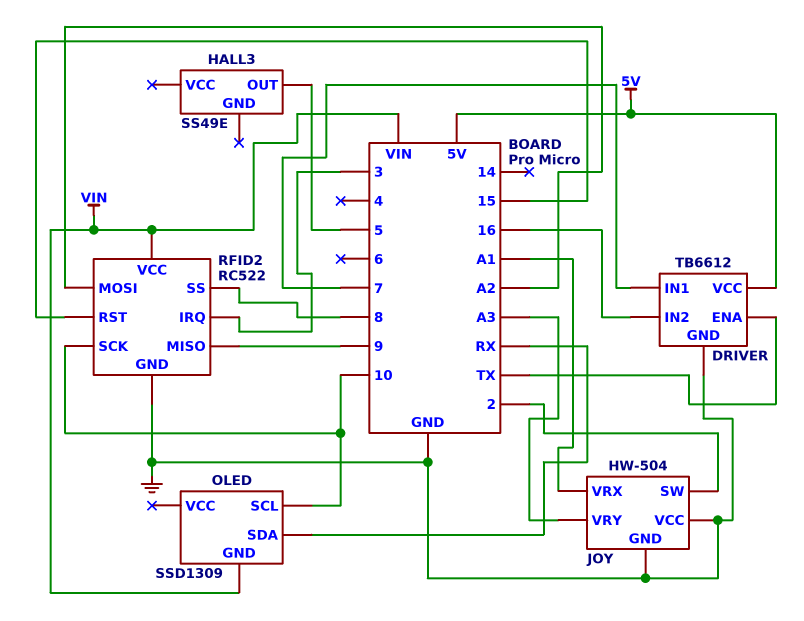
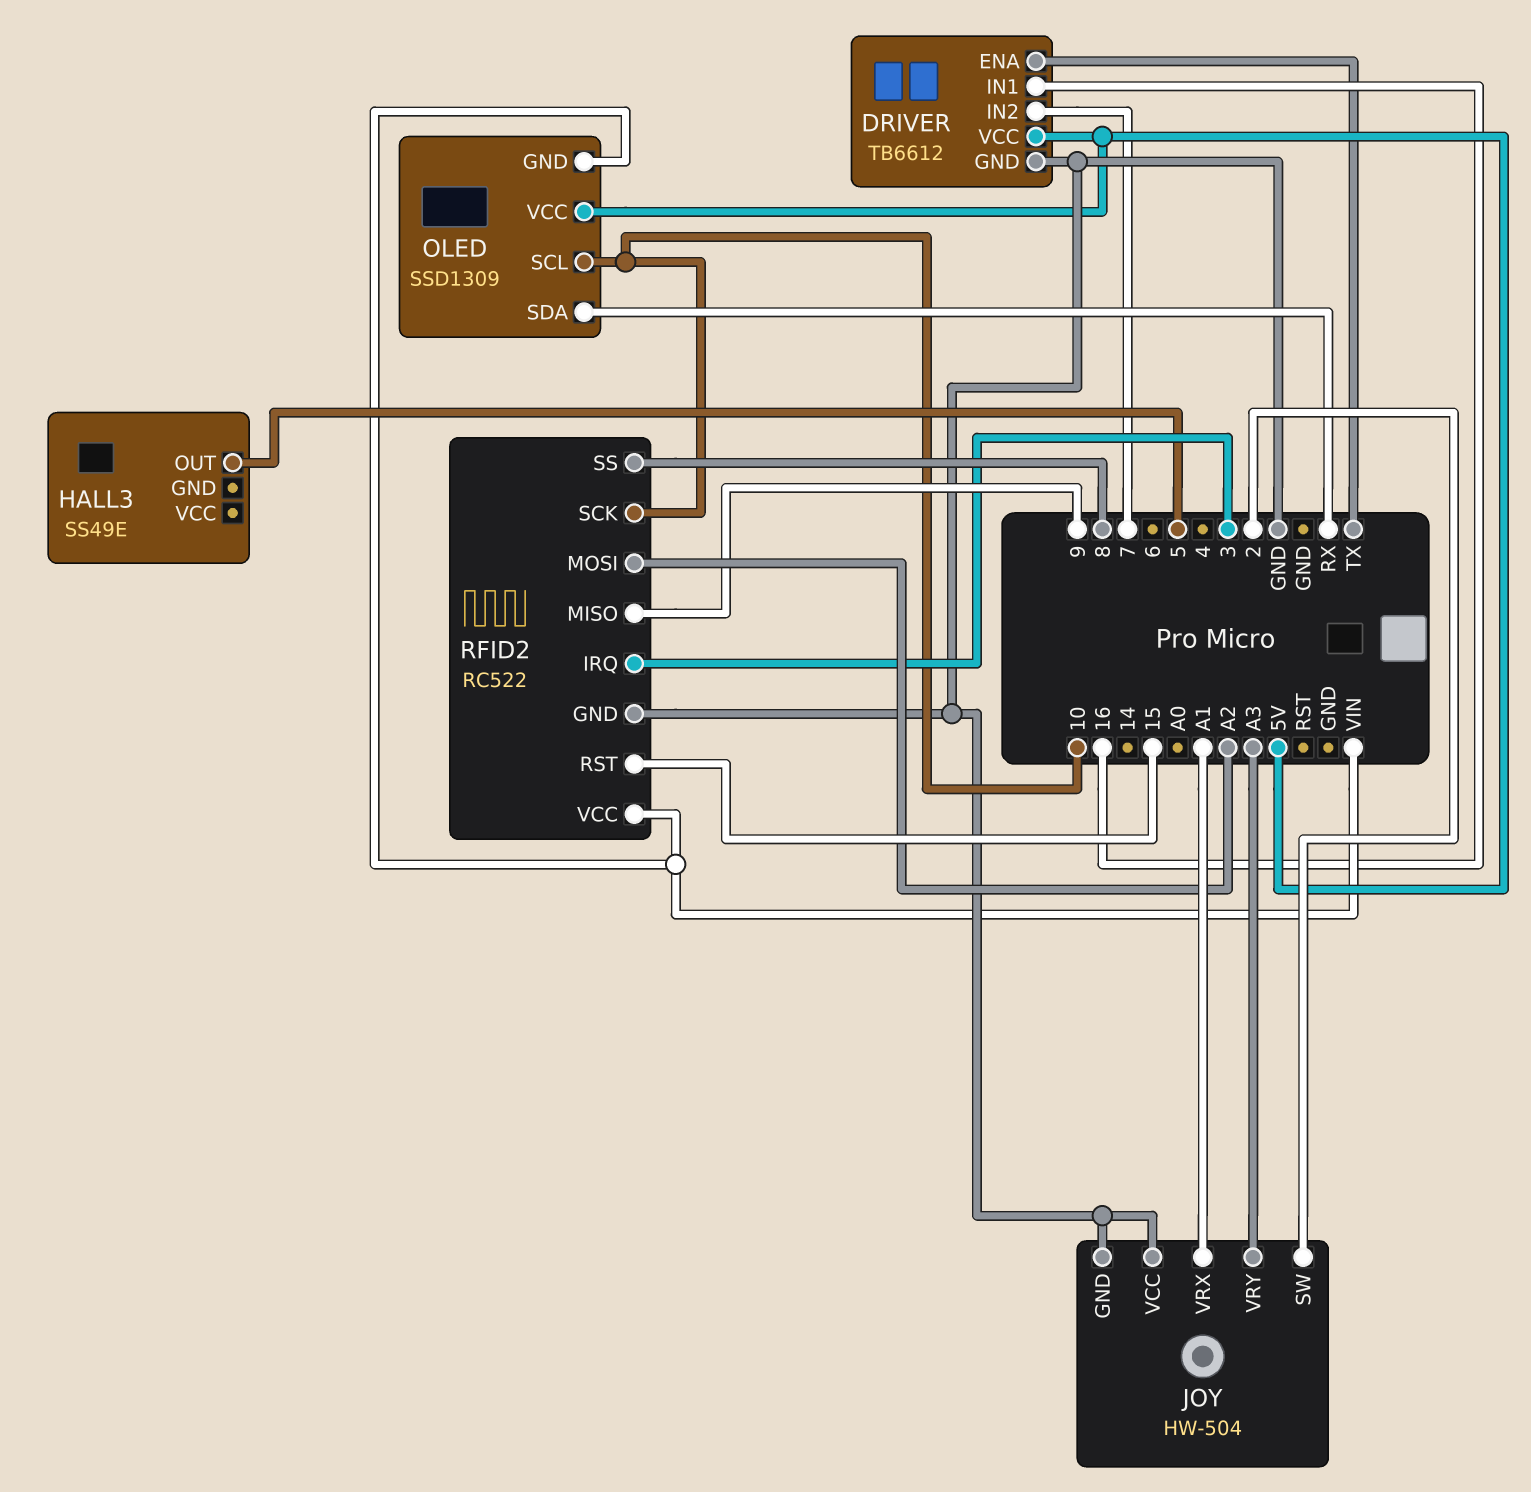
DRIVER pin IN1: 7 -> 16
DRIVER pin IN2: 16 -> 7
OLED pin VCC: none -> 5V

